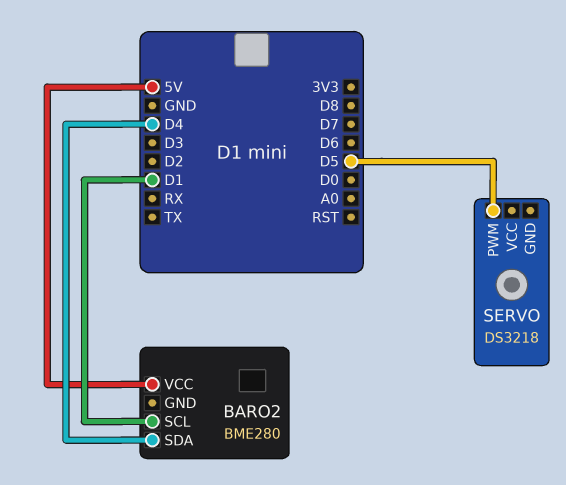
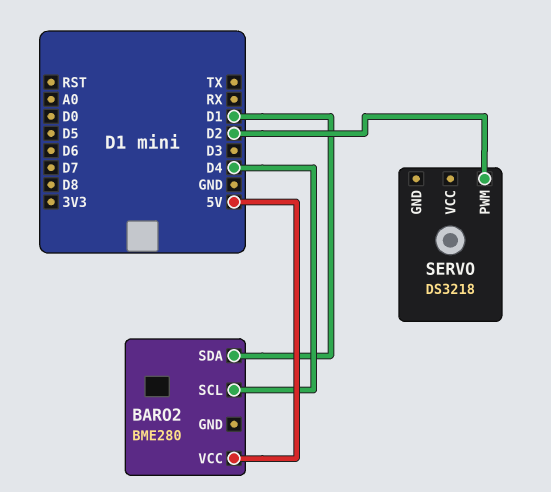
BARO2 pin SCL: D1 -> D4
BARO2 pin SDA: D4 -> D1
SERVO pin PWM: D5 -> D2

